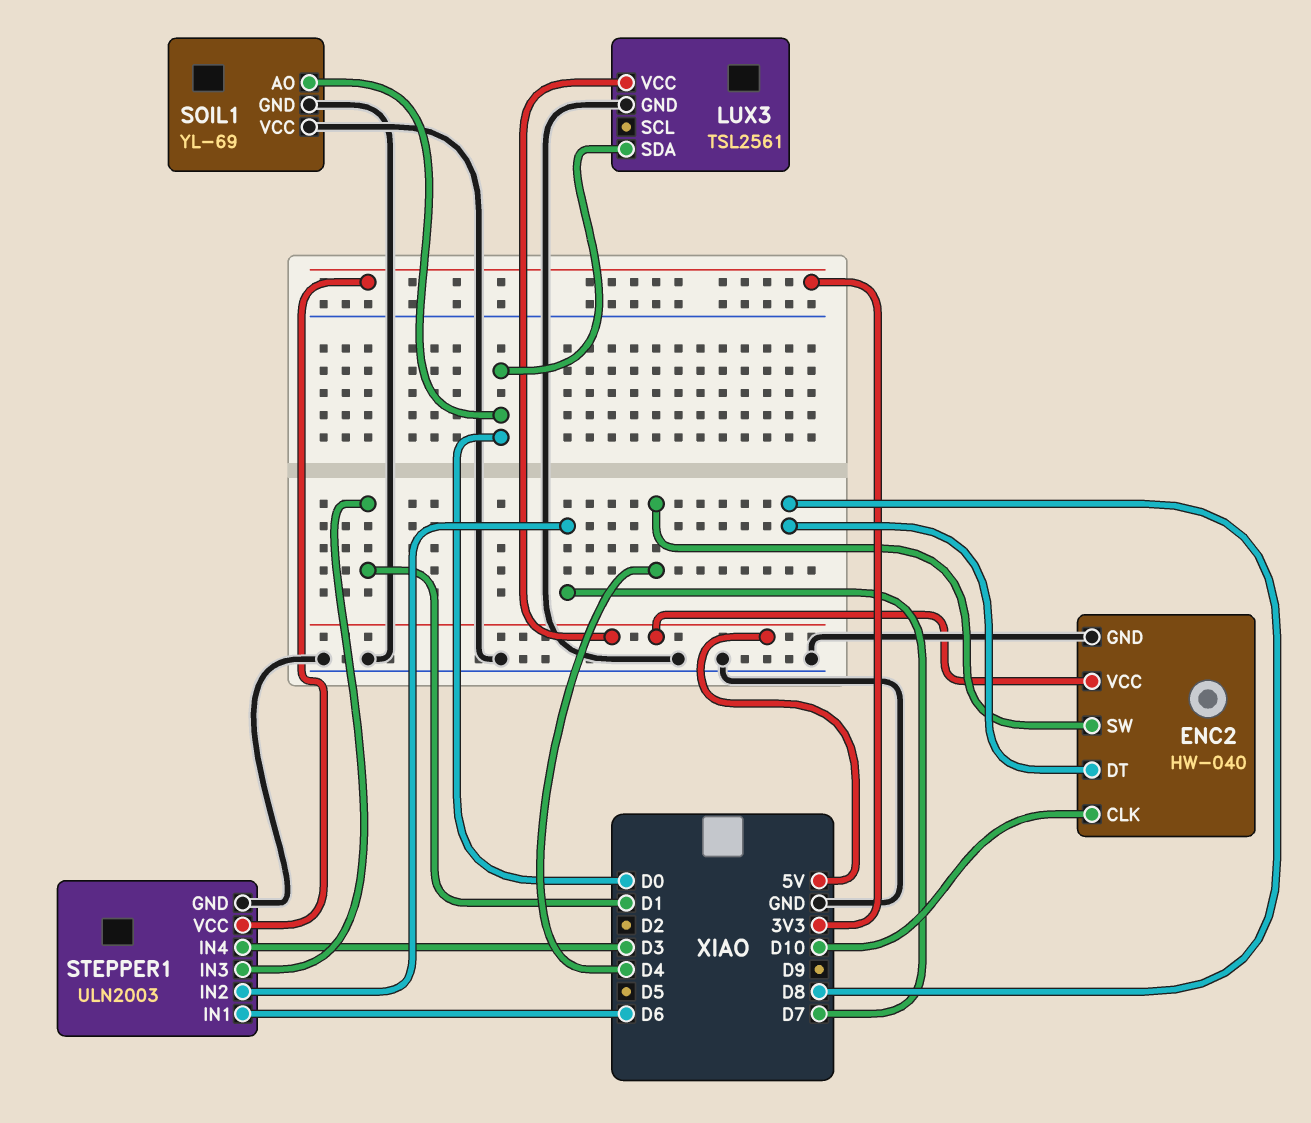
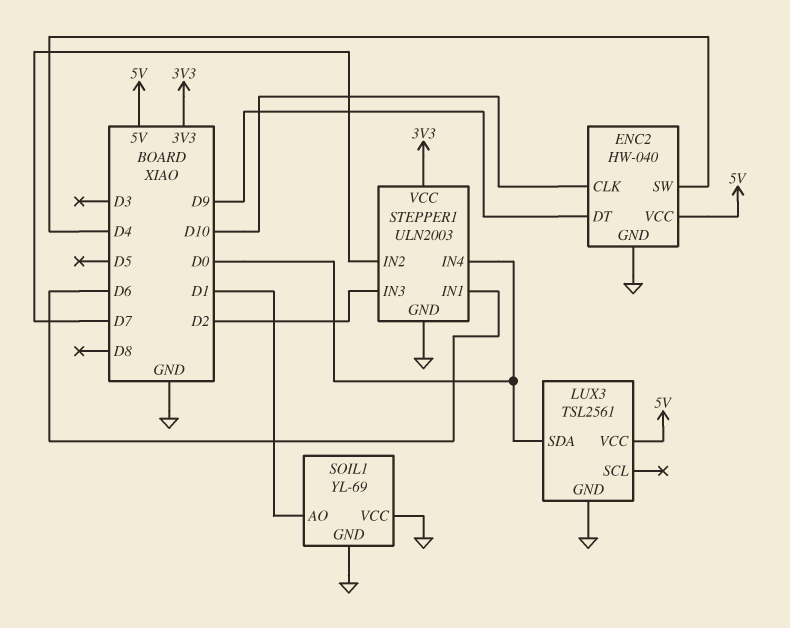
ENC2 pin DT: D8 -> D9
SOIL1 pin AO: D0 -> D1
STEPPER1 pin IN3: D1 -> D2
STEPPER1 pin IN4: D3 -> D0

